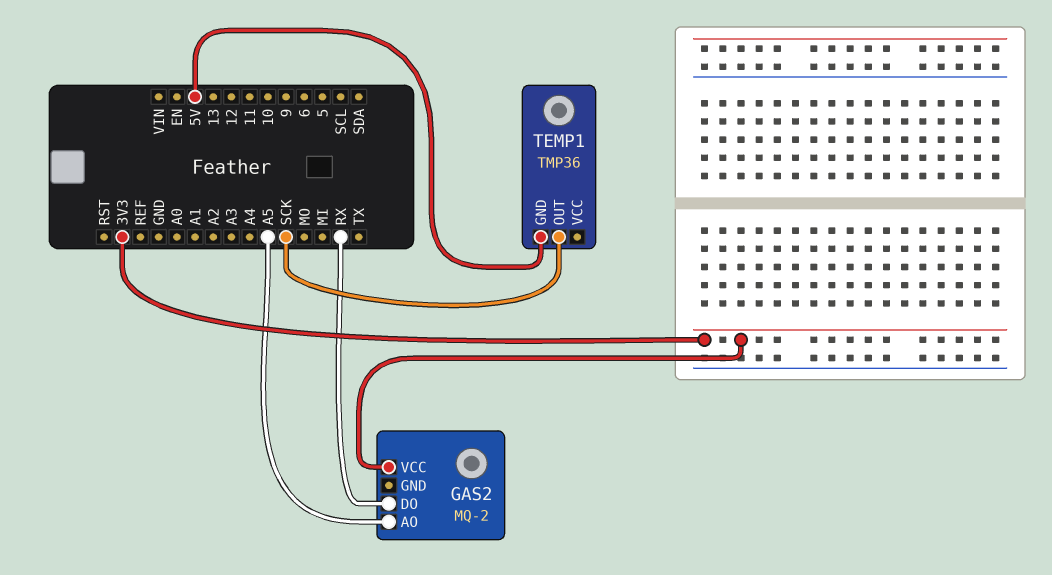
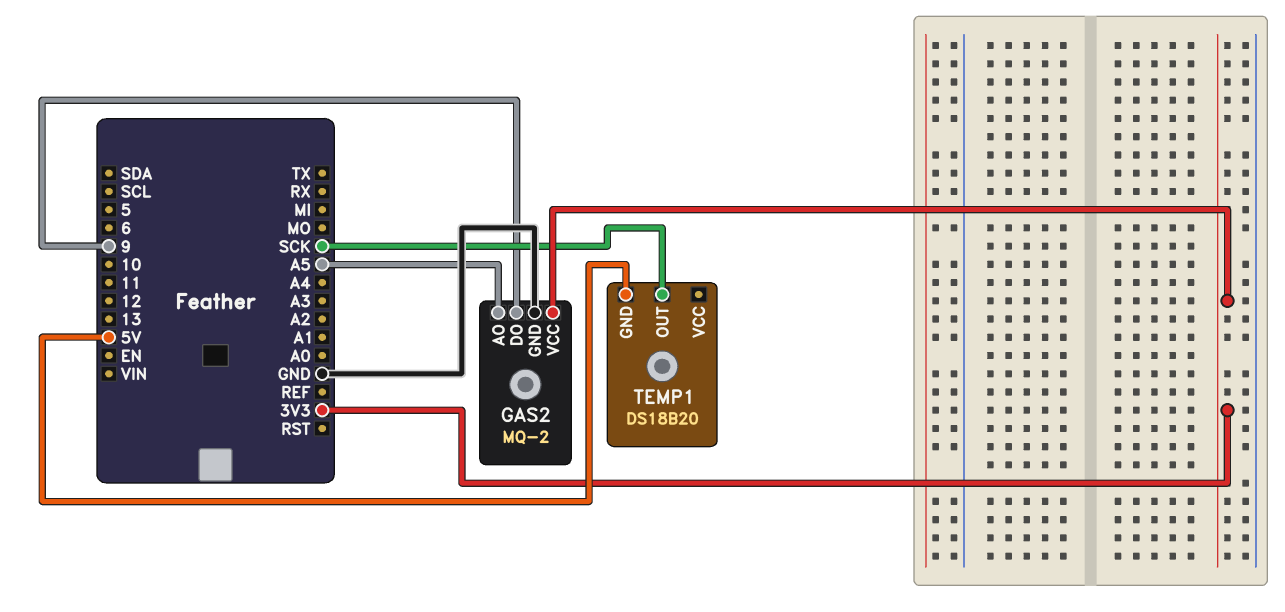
GAS2 pin DO: RX -> 9
GAS2 pin GND: none -> GND
TEMP1: TMP36 -> DS18B20

